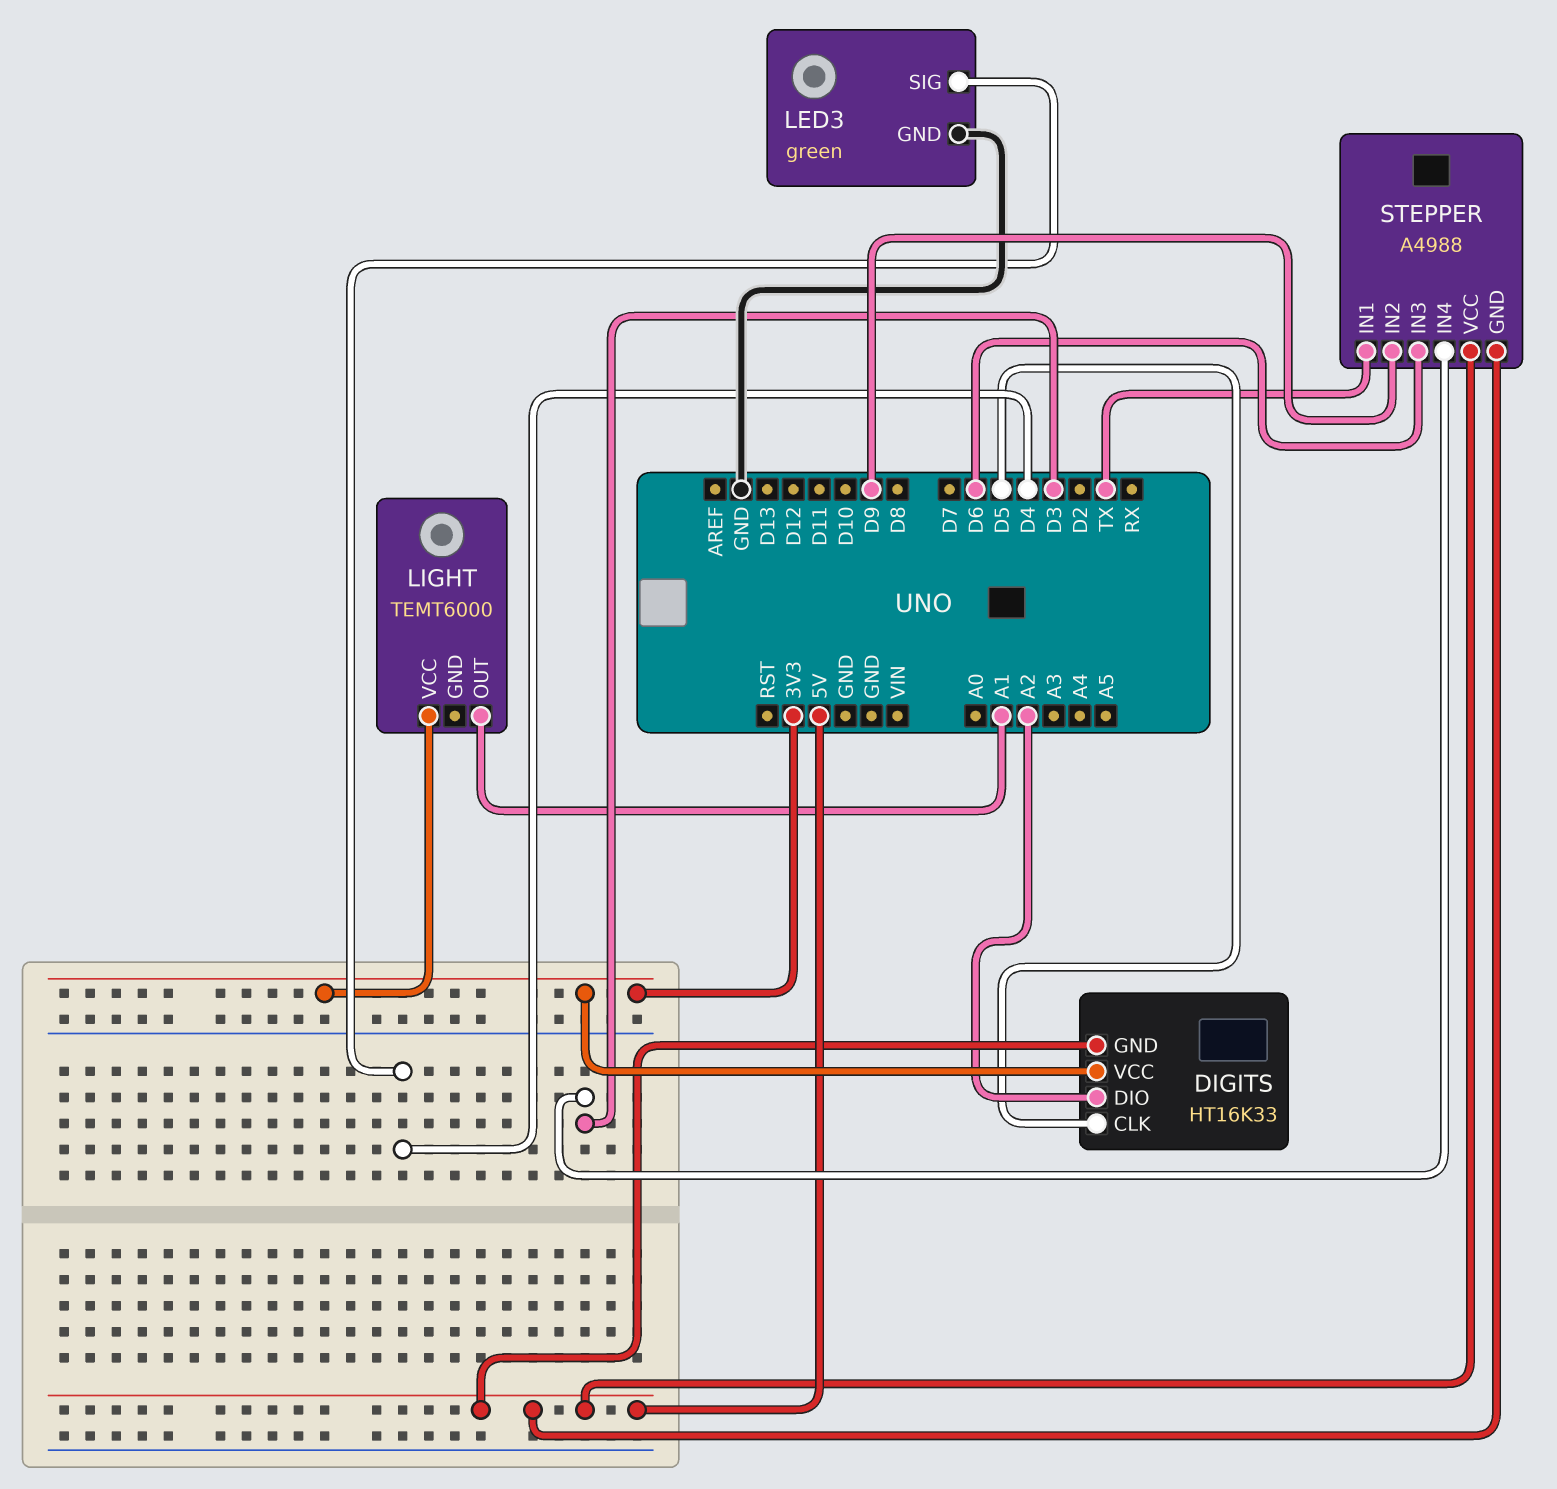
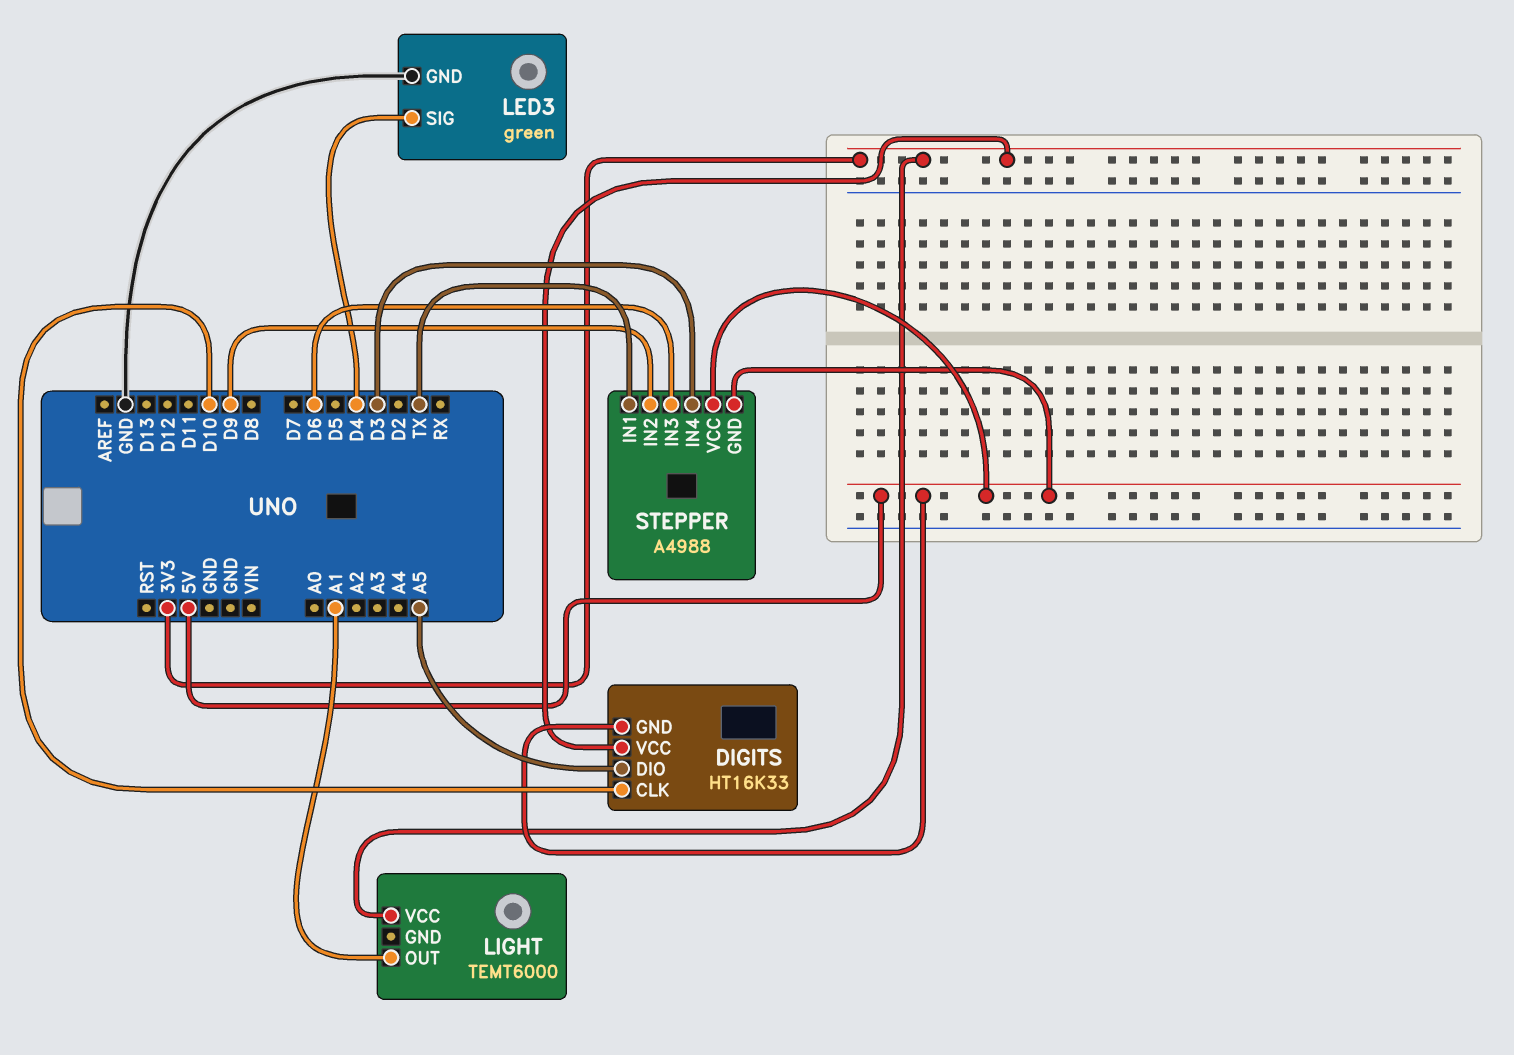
DIGITS pin CLK: D5 -> D10
DIGITS pin DIO: A2 -> A5

